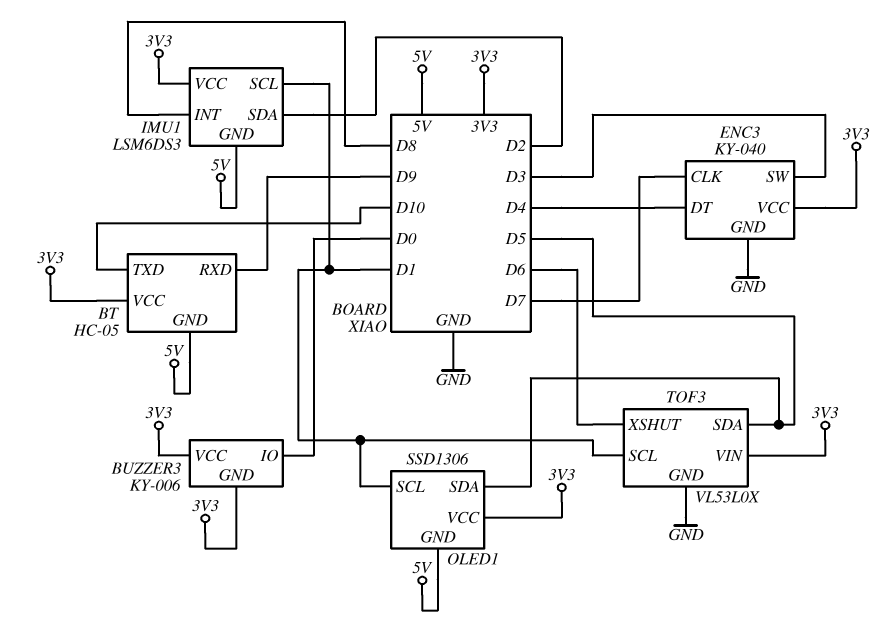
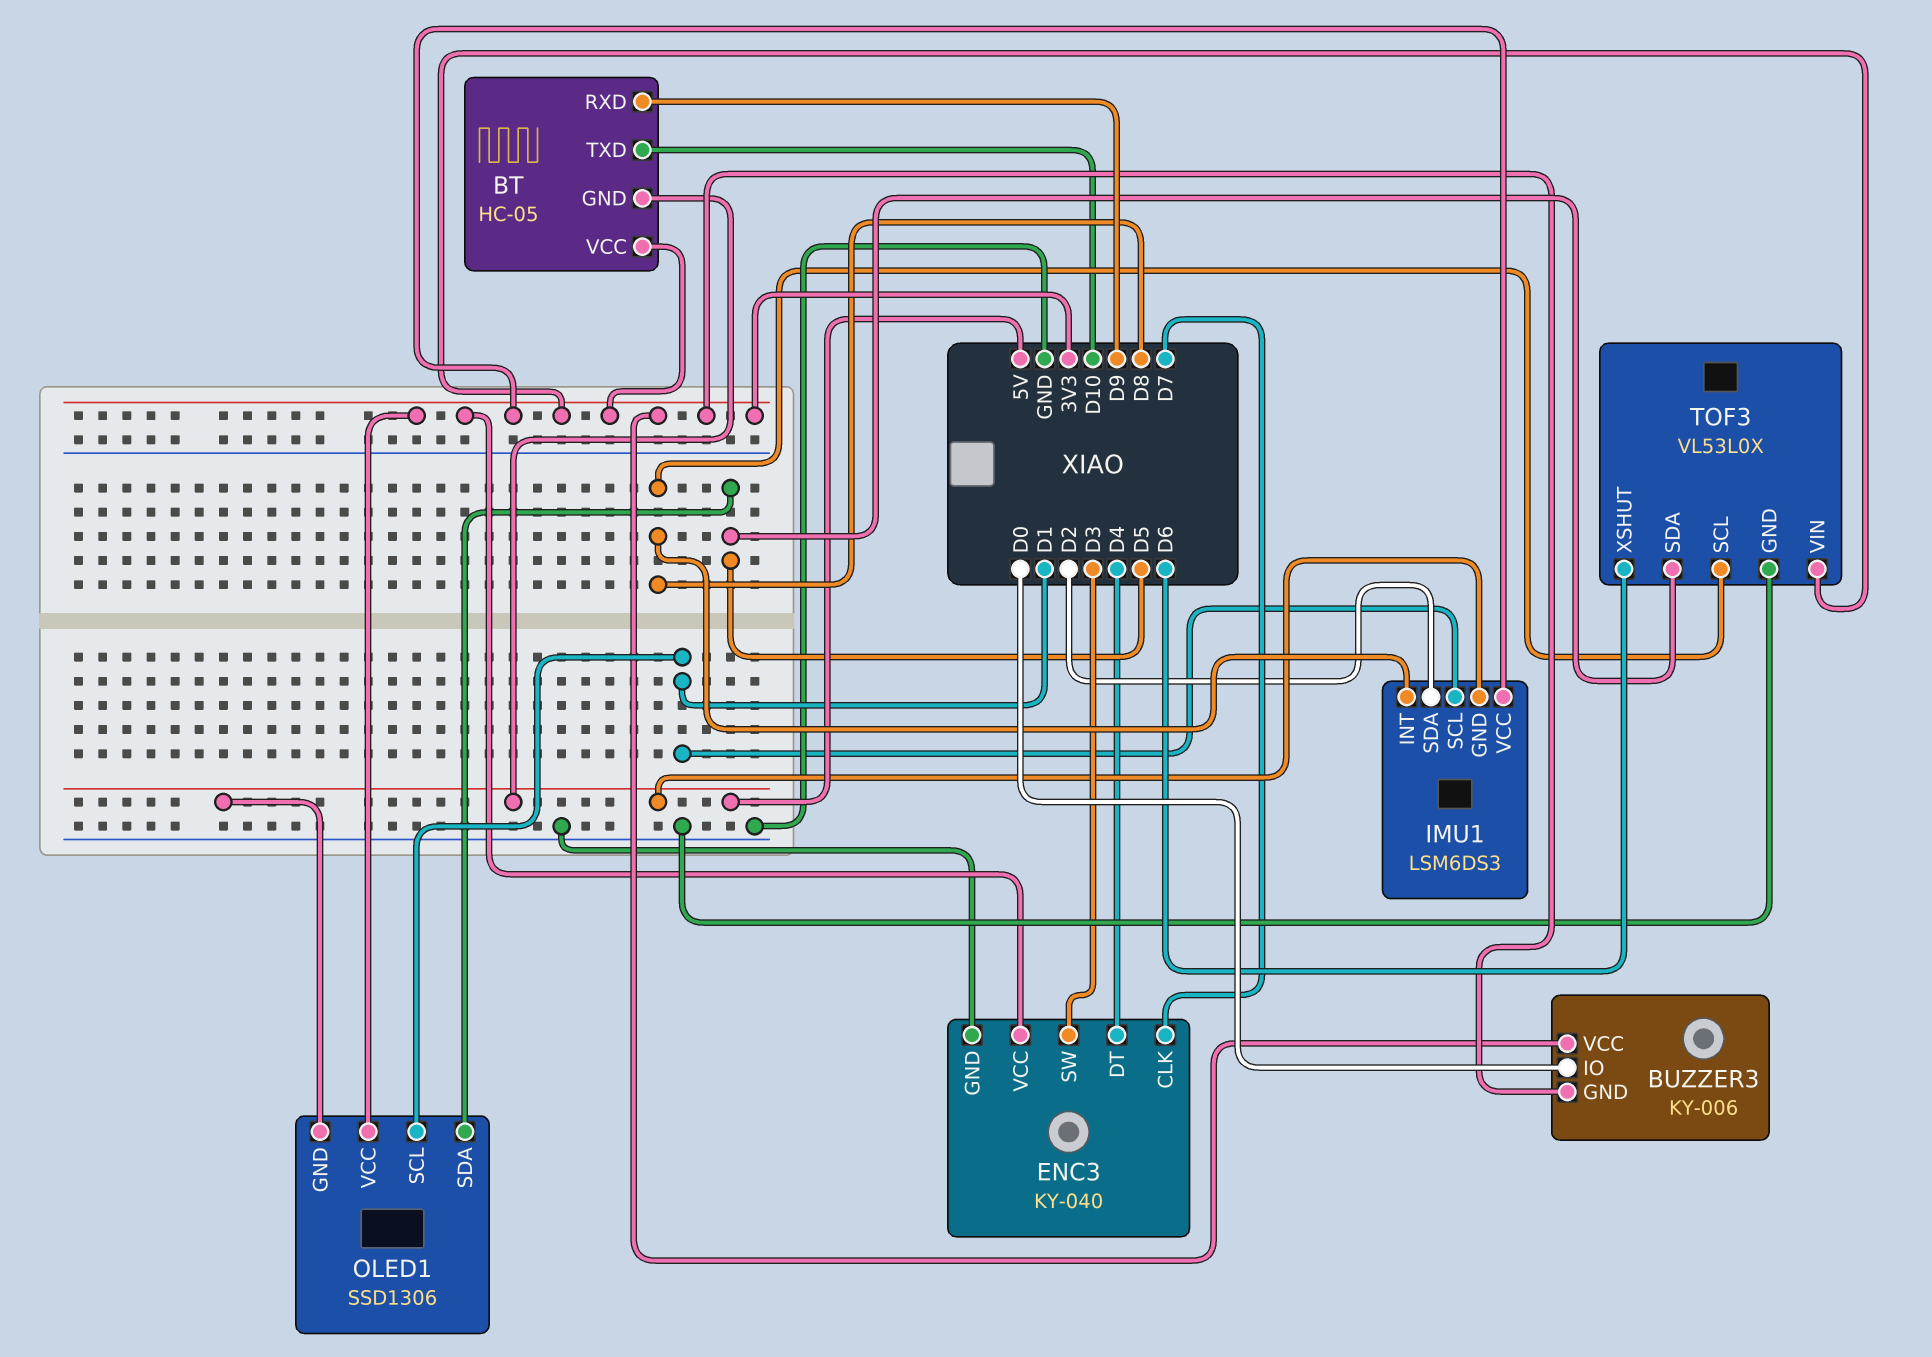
TOF3 pin SCL: D1 -> D8

